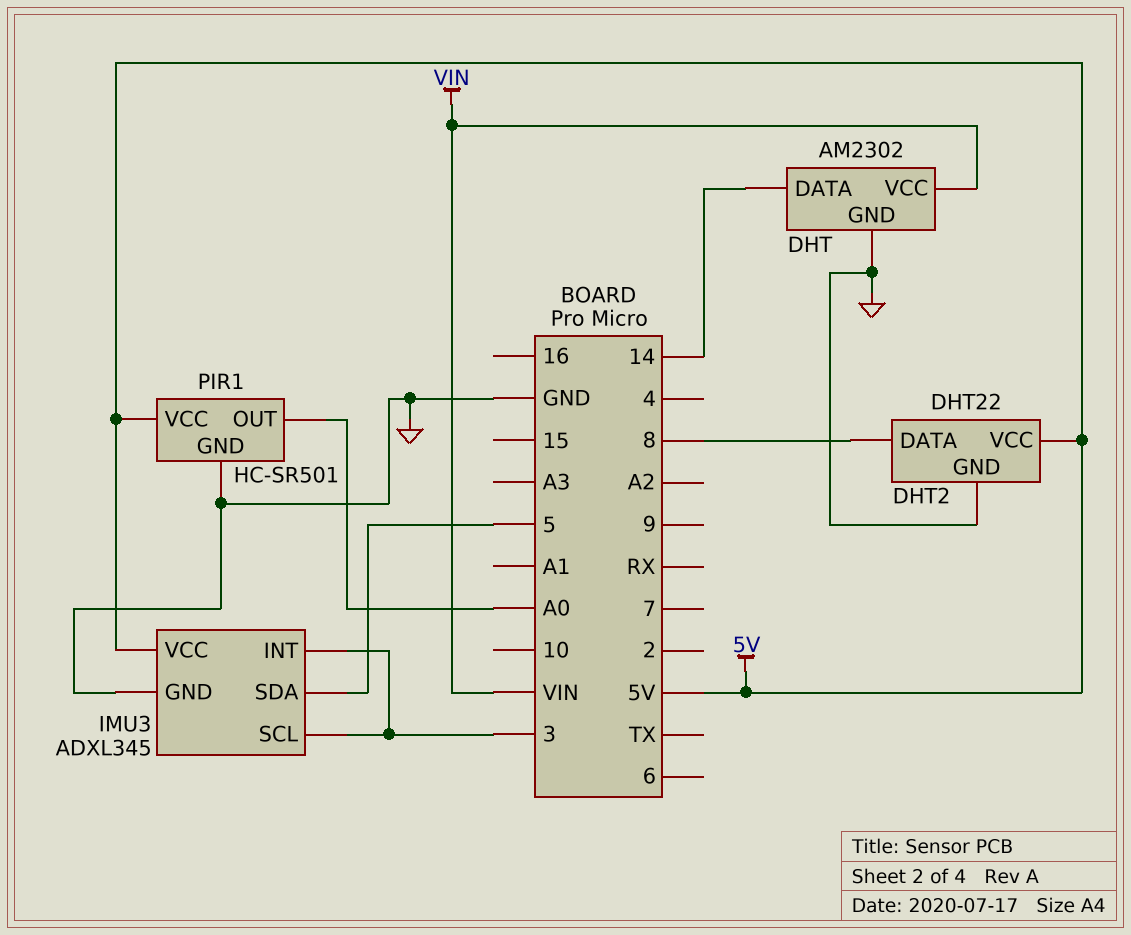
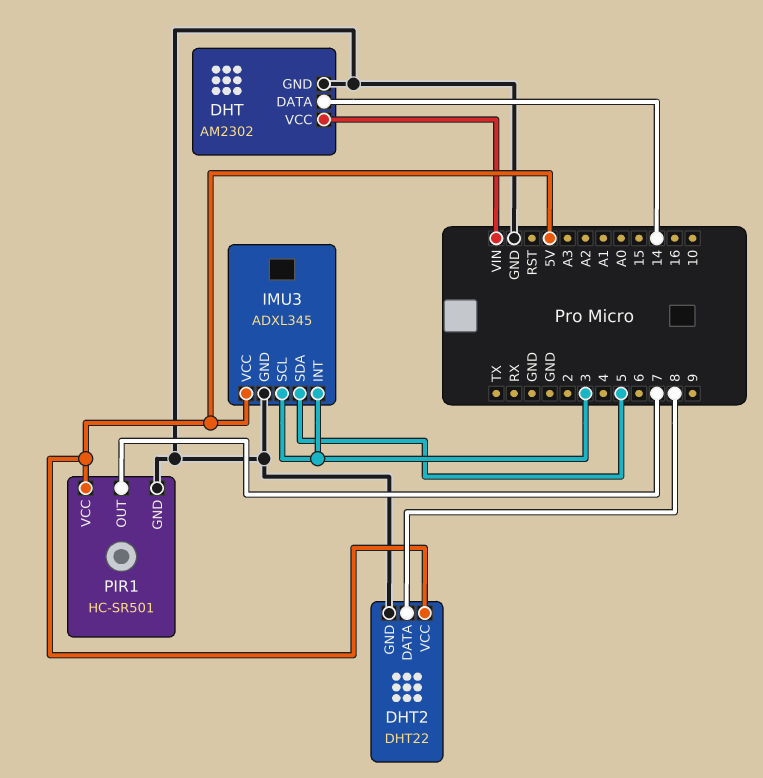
PIR1 pin OUT: A0 -> 7

